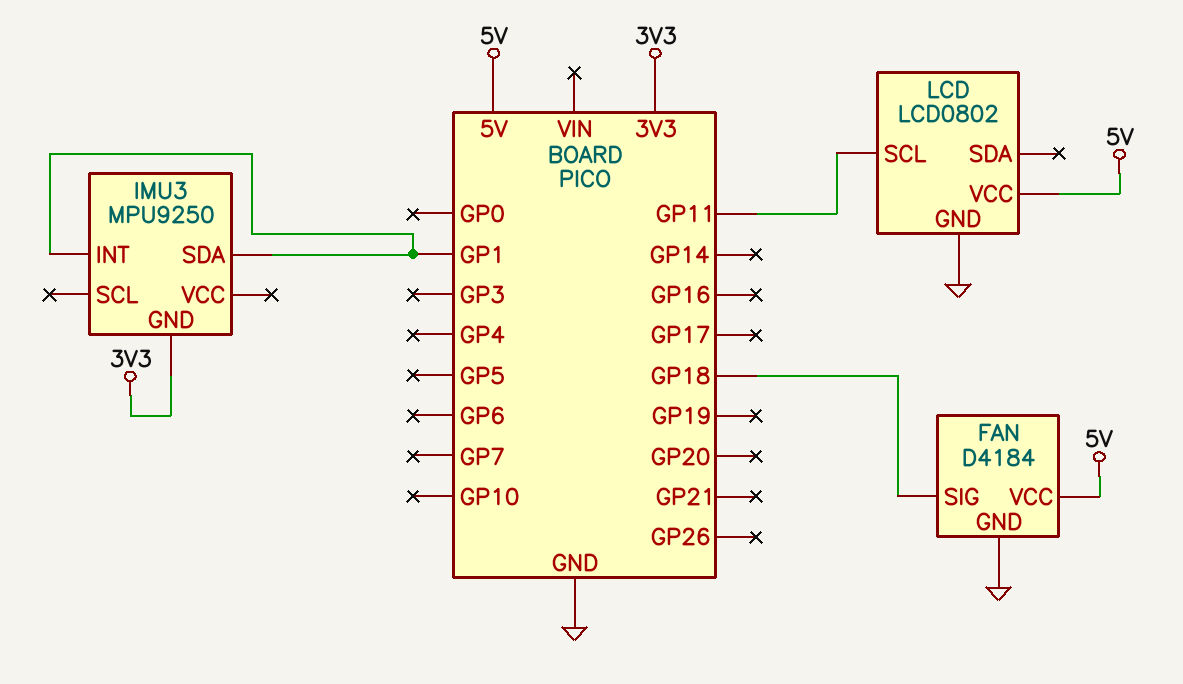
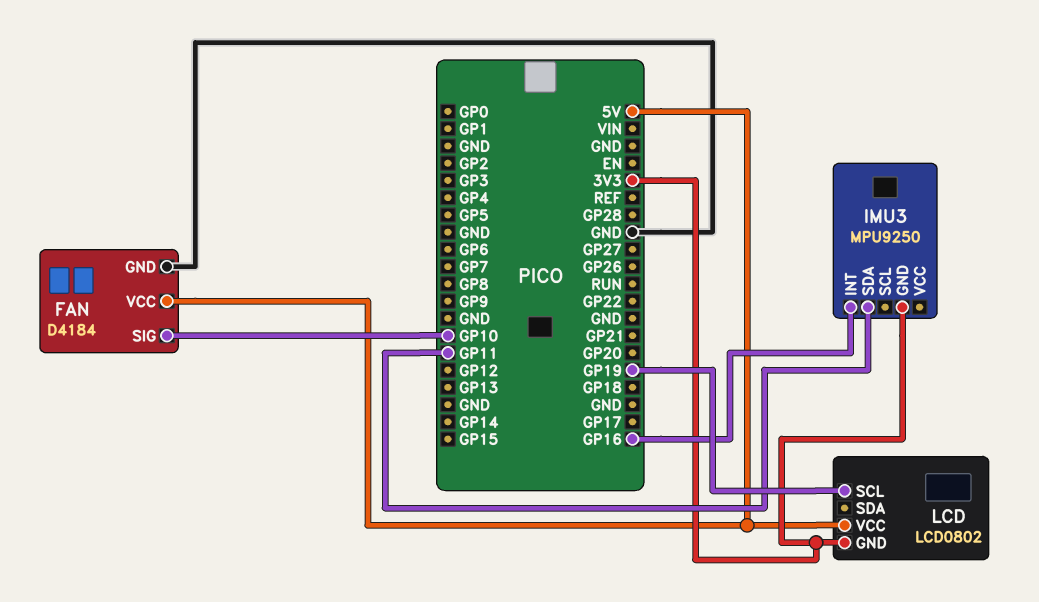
FAN pin SIG: GP18 -> GP10
IMU3 pin INT: GP1 -> GP16
IMU3 pin SDA: GP1 -> GP11
LCD pin GND: GND -> 3V3
LCD pin SCL: GP11 -> GP19

